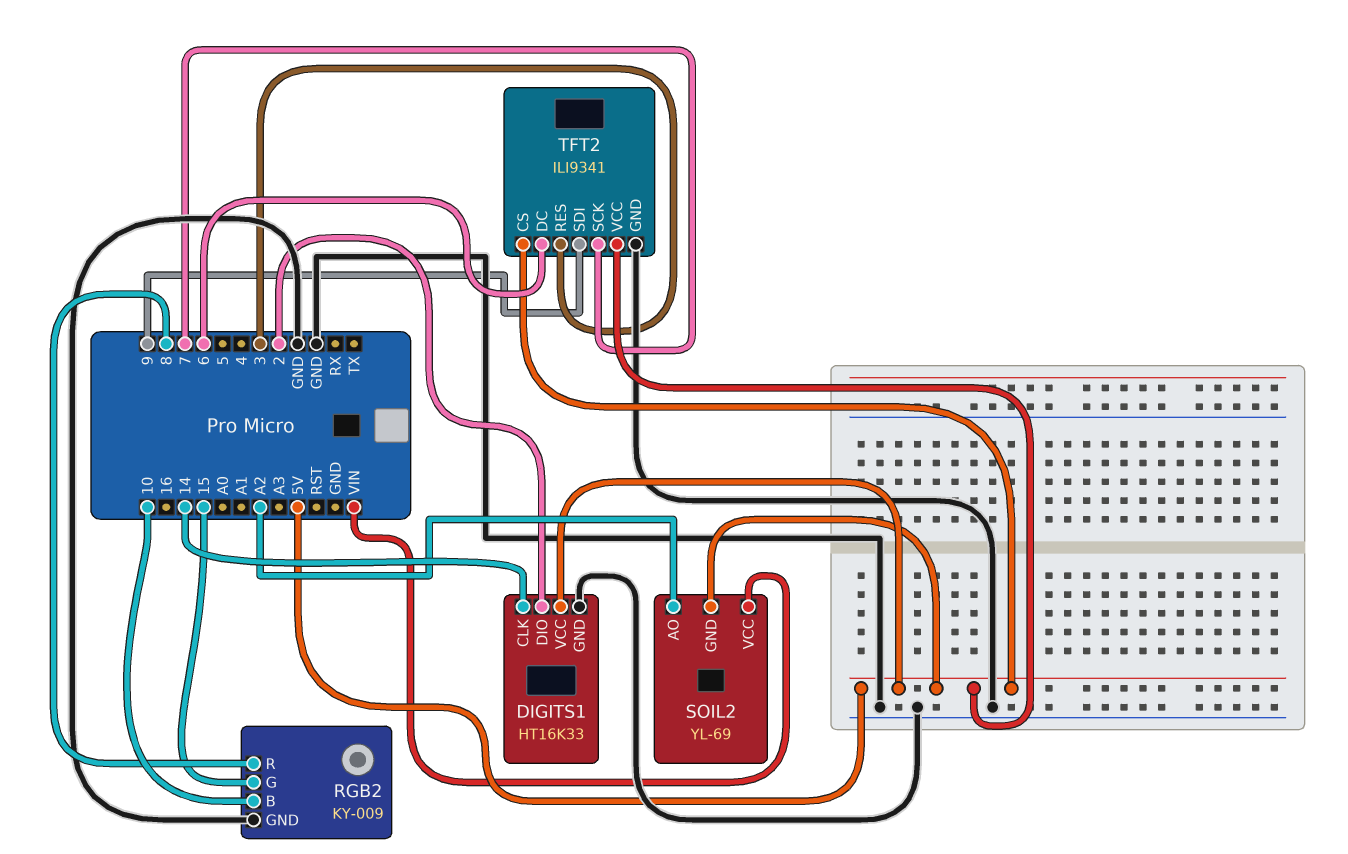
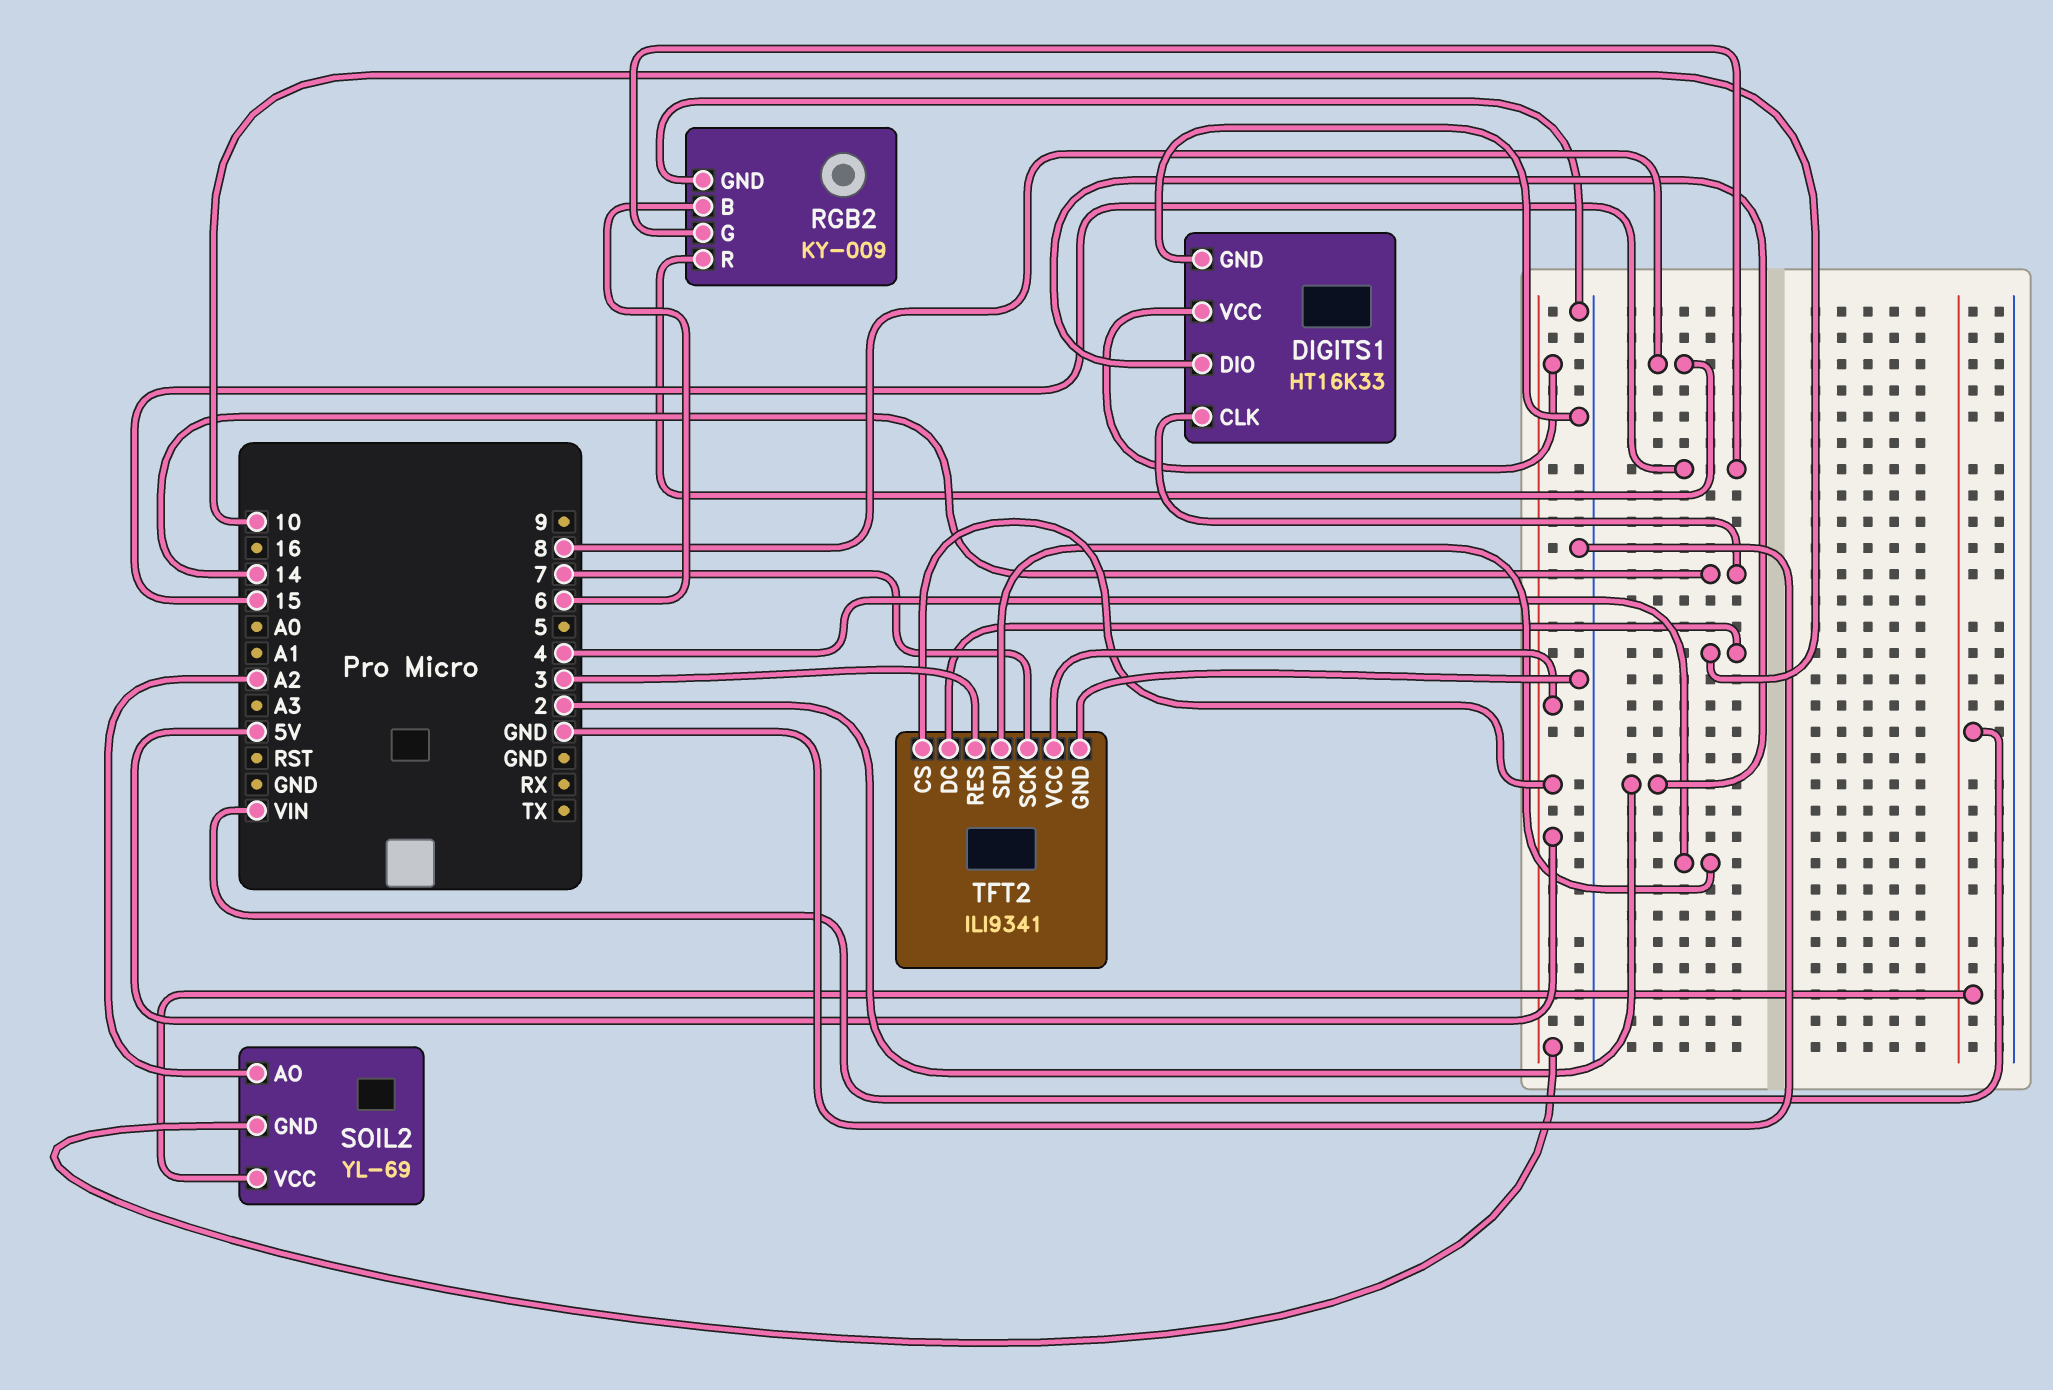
RGB2 pin B: 10 -> 6
TFT2 pin DC: 6 -> 10
TFT2 pin SDI: 9 -> 4

